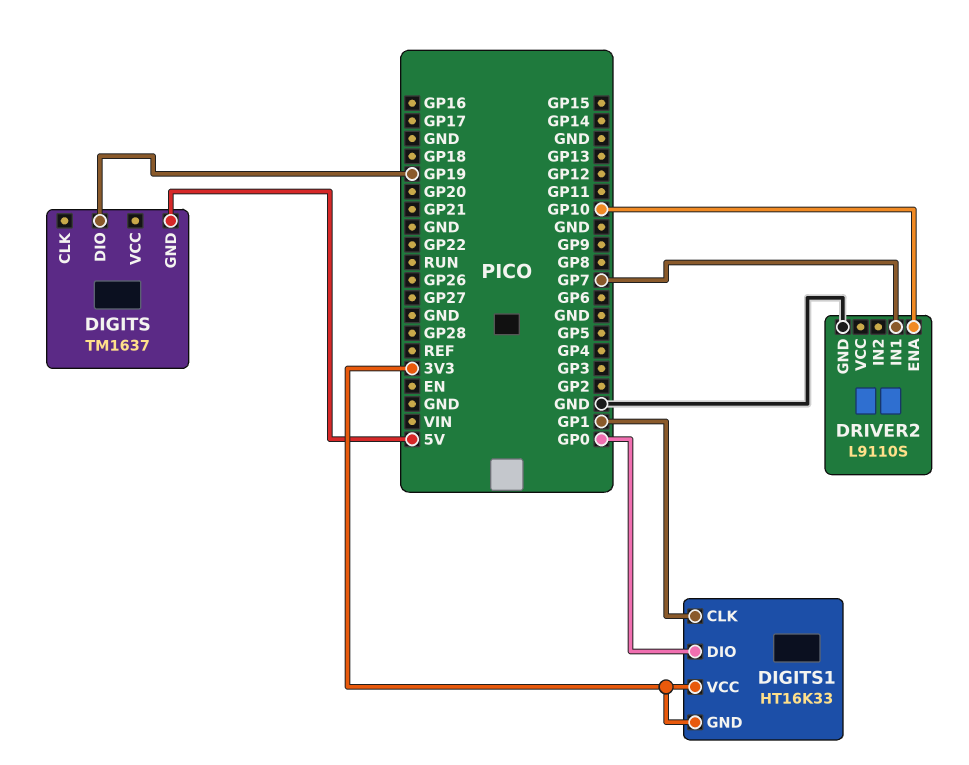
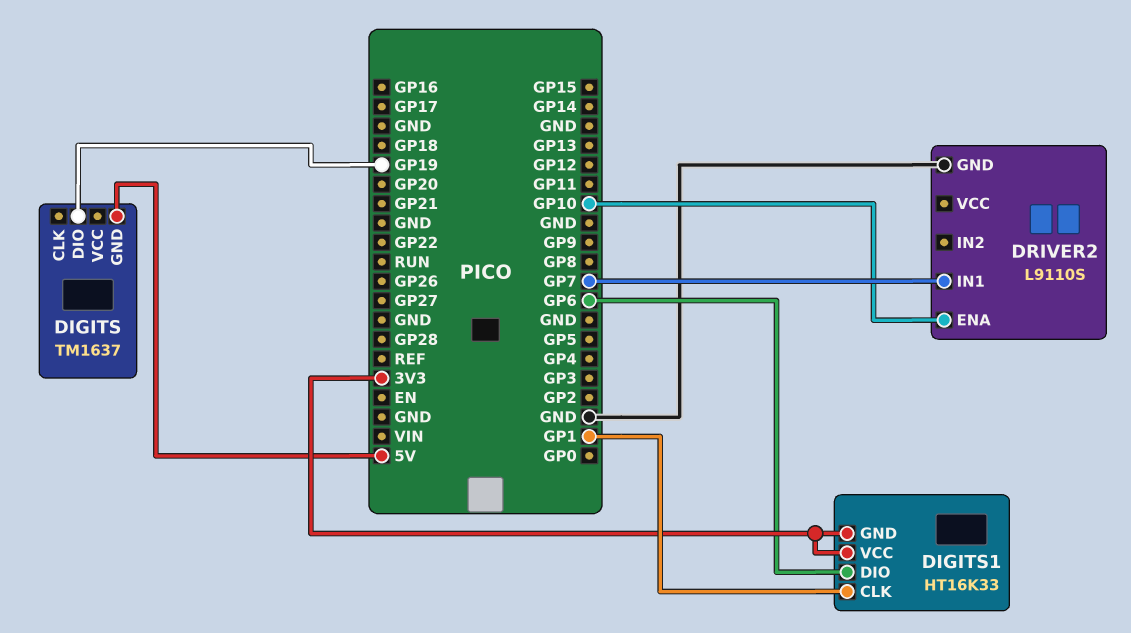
DIGITS1 pin DIO: GP0 -> GP6

